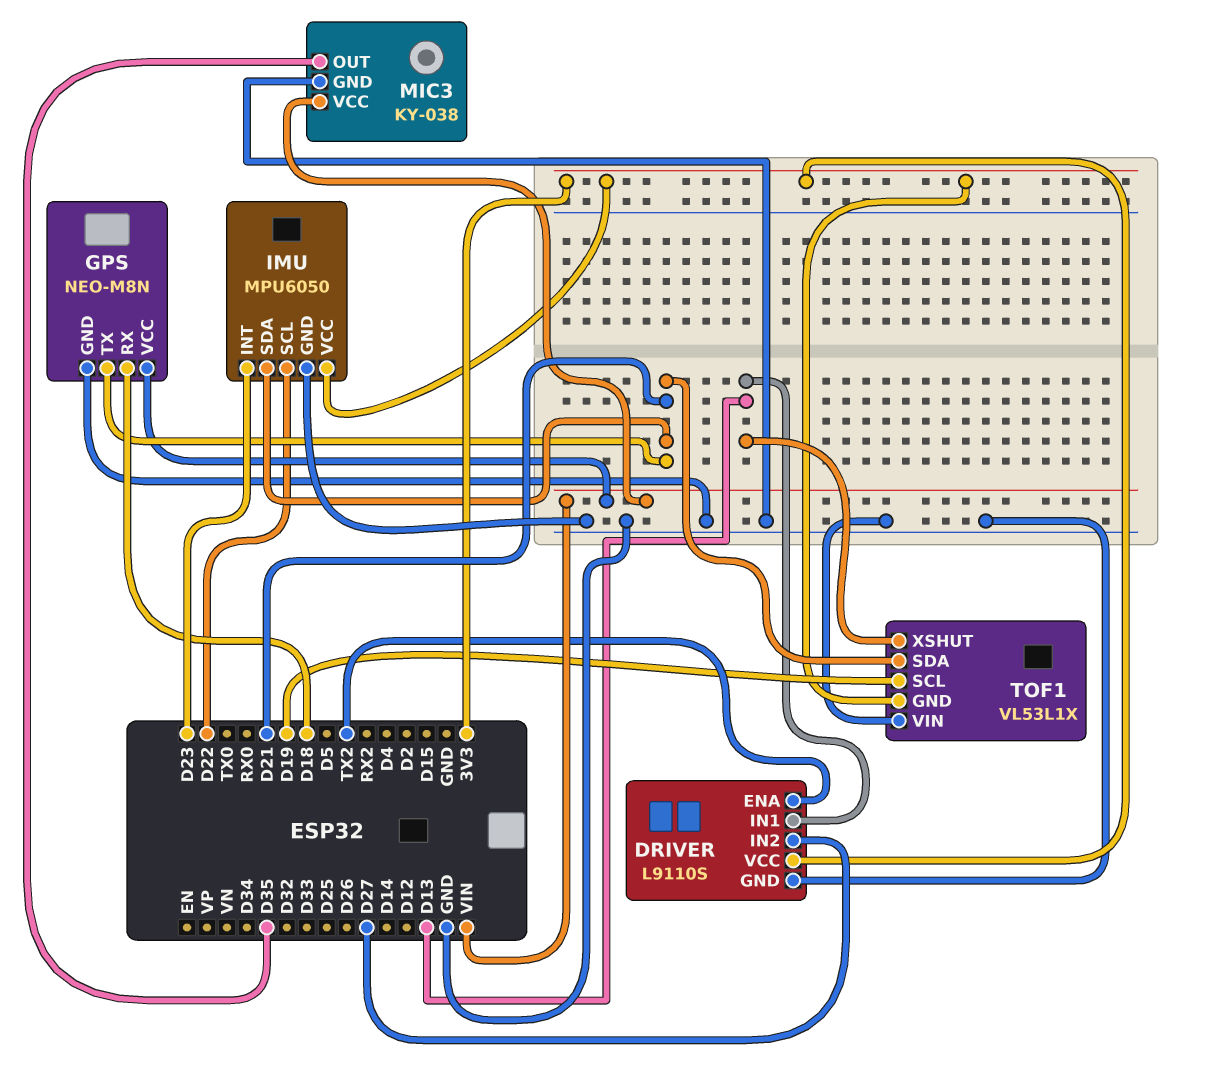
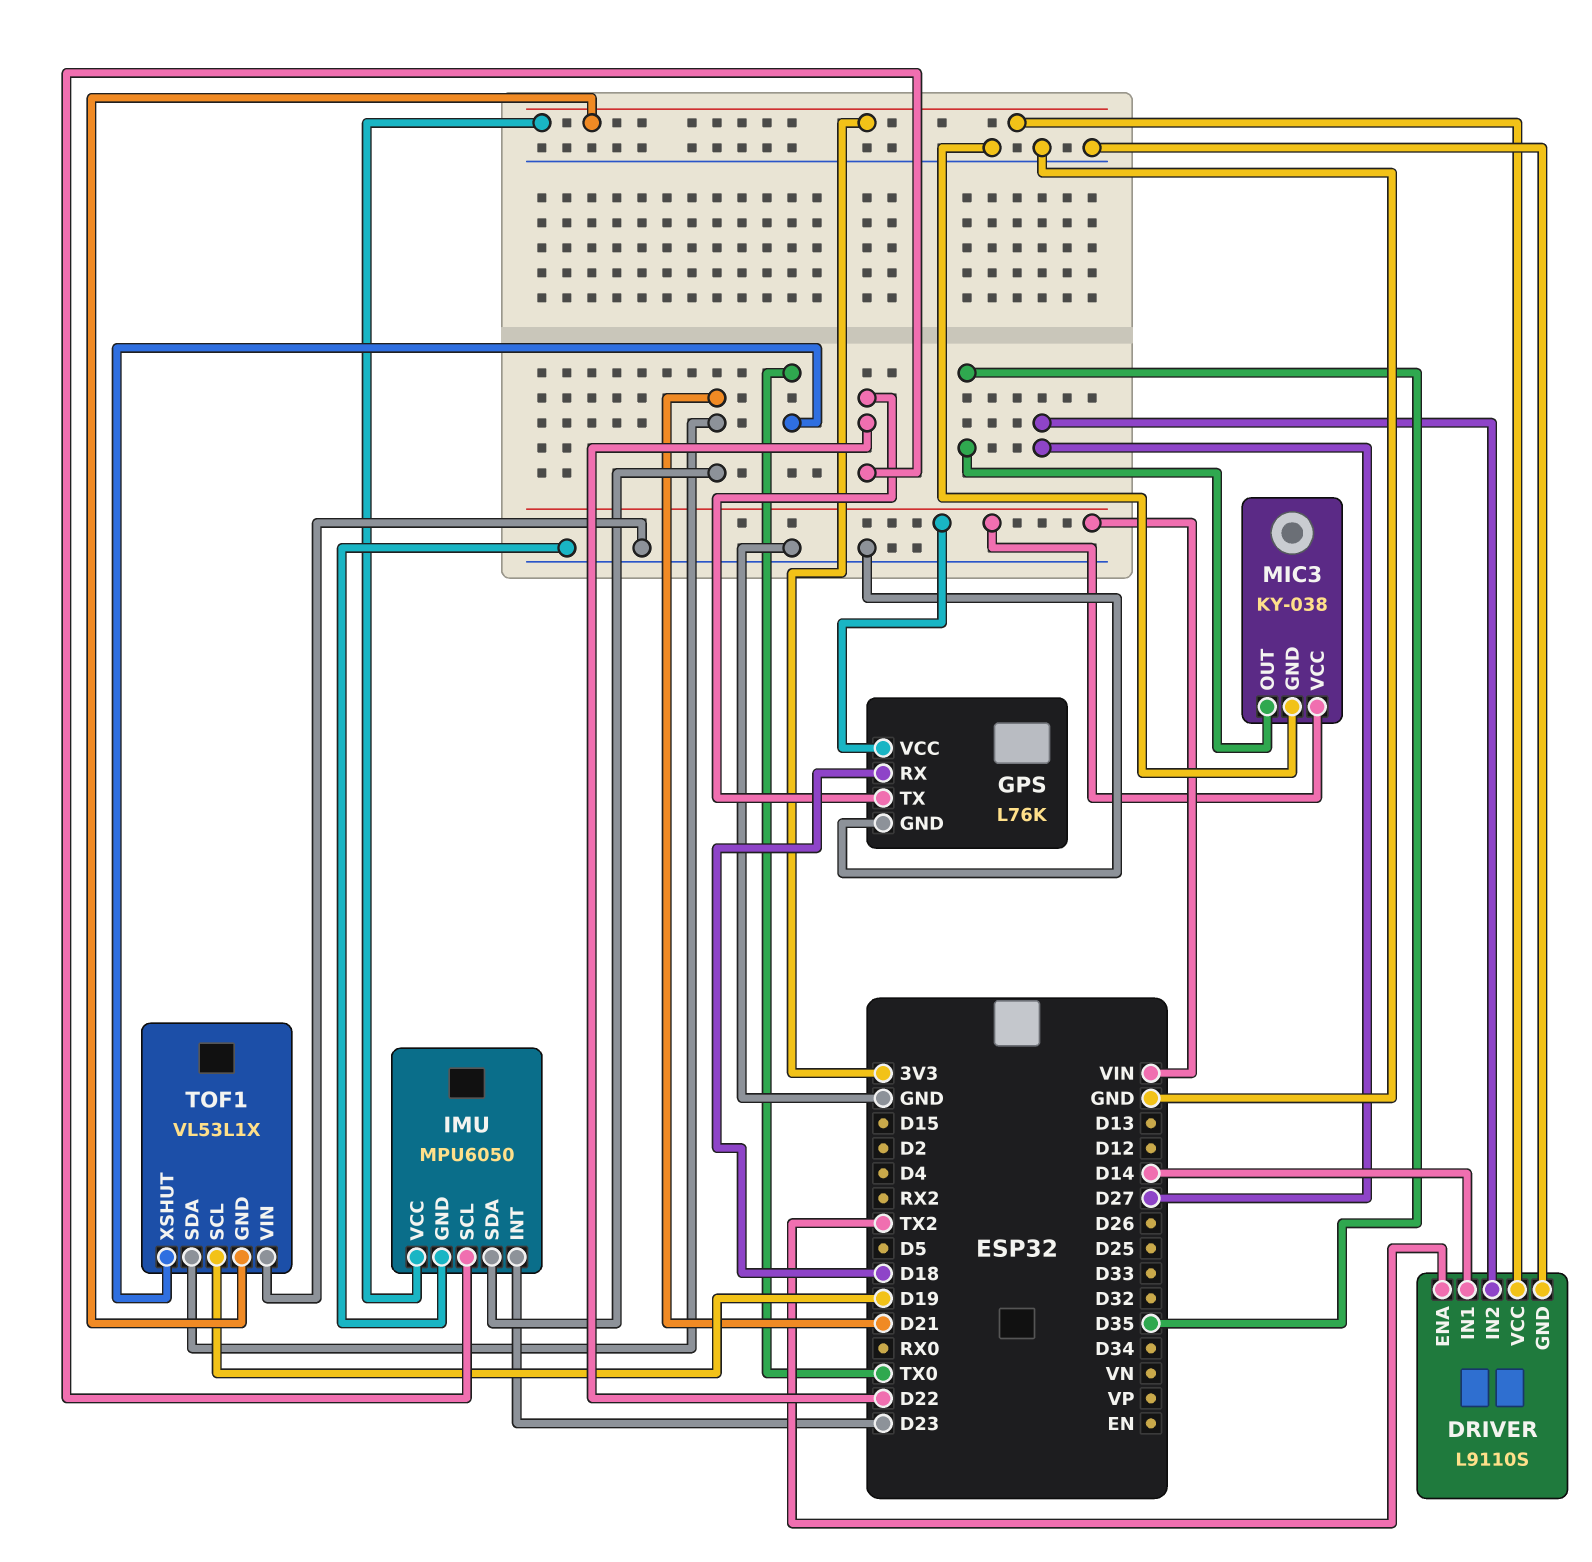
DRIVER pin IN1: D13 -> D14
GPS: NEO-M8N -> L76K
GPS pin TX: D21 -> D22
TOF1 pin XSHUT: D13 -> TX0

